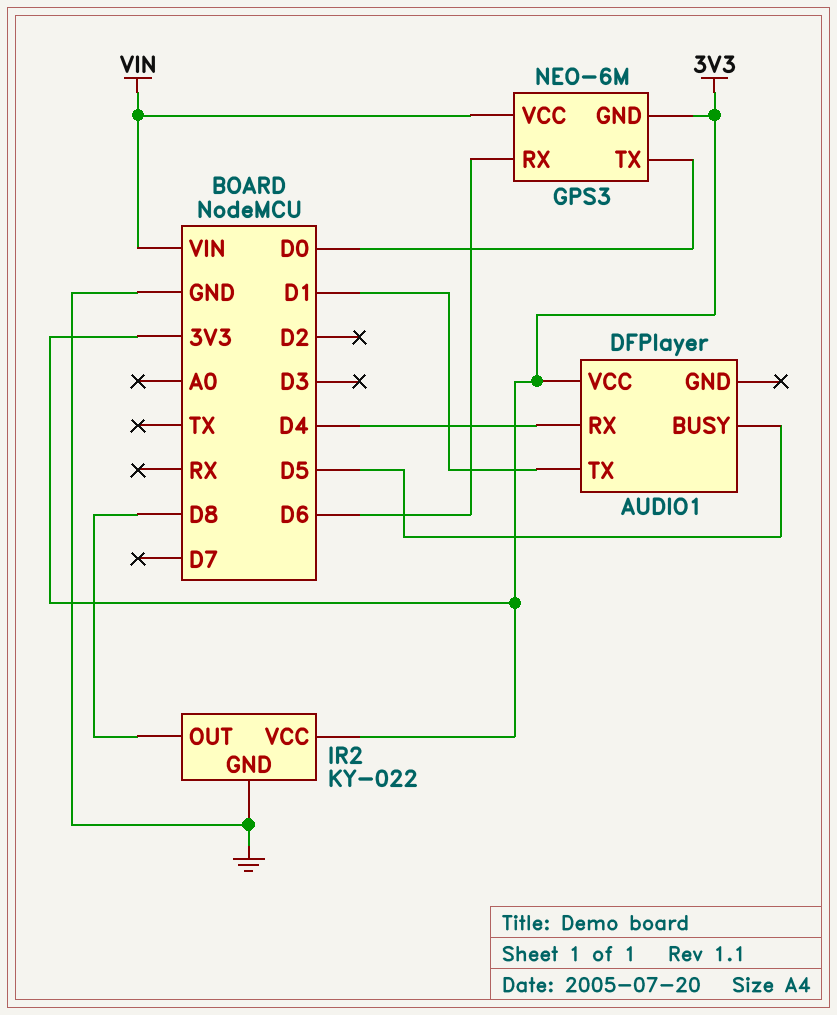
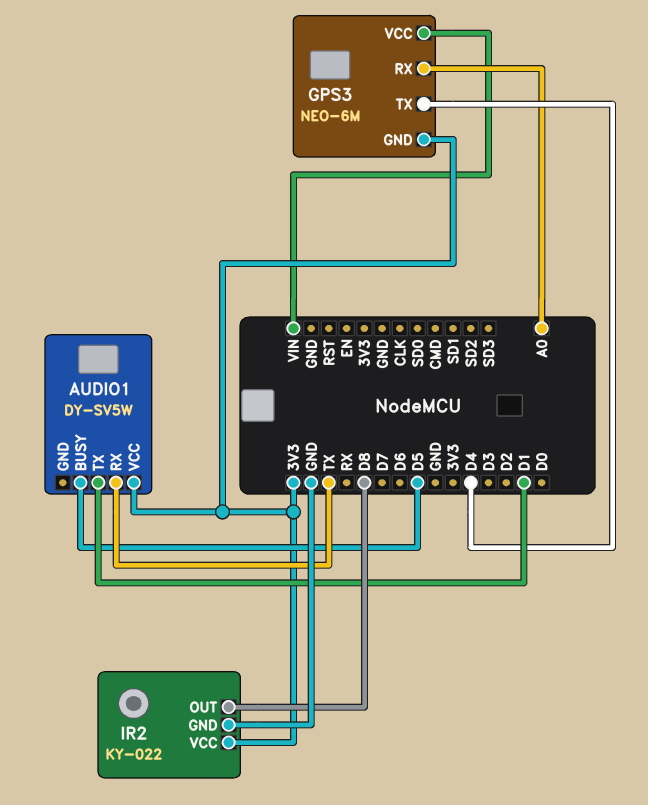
AUDIO1: DFPlayer -> DY-SV5W
AUDIO1 pin RX: D4 -> TX
GPS3 pin RX: D6 -> A0
GPS3 pin TX: D0 -> D4

